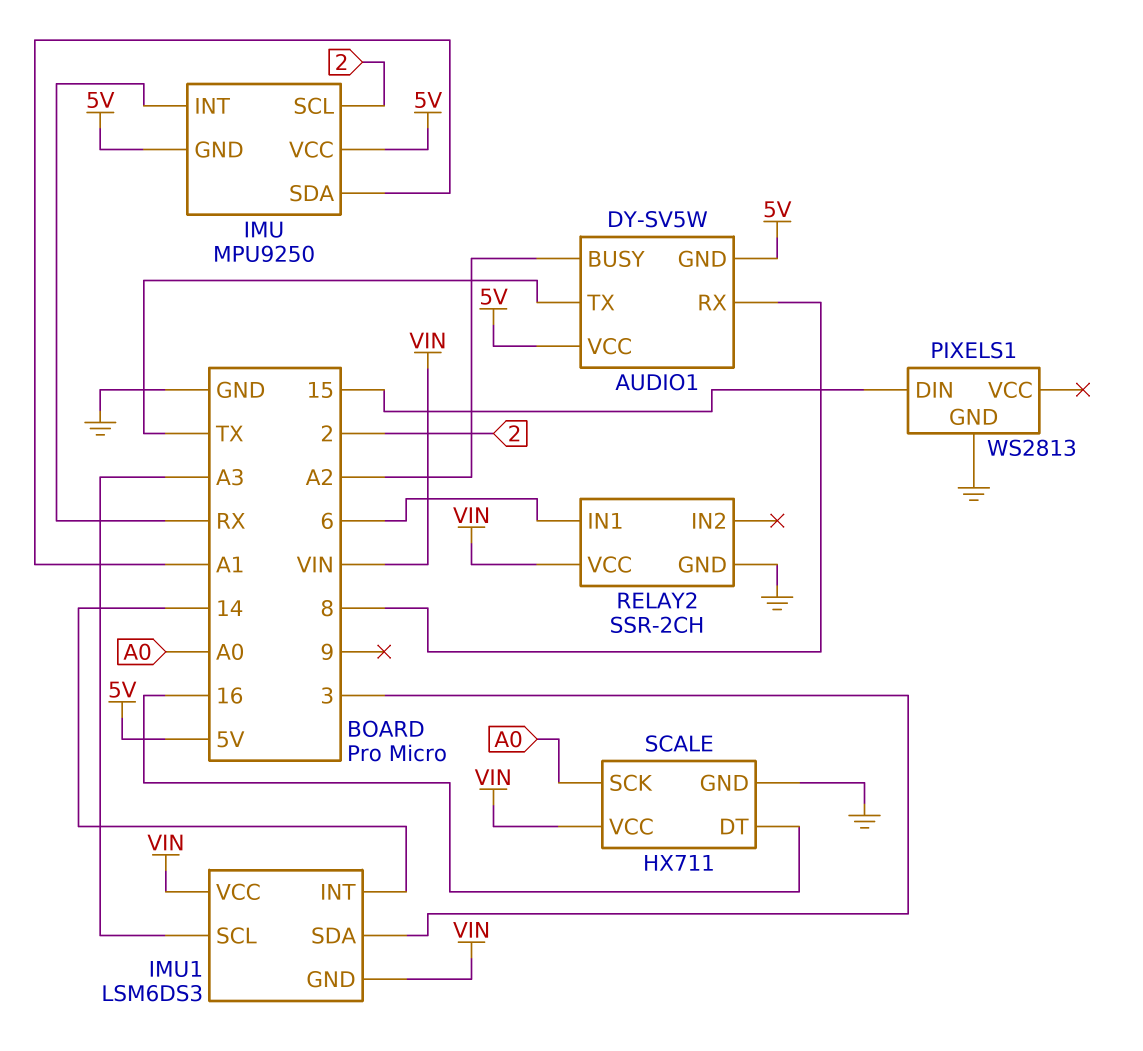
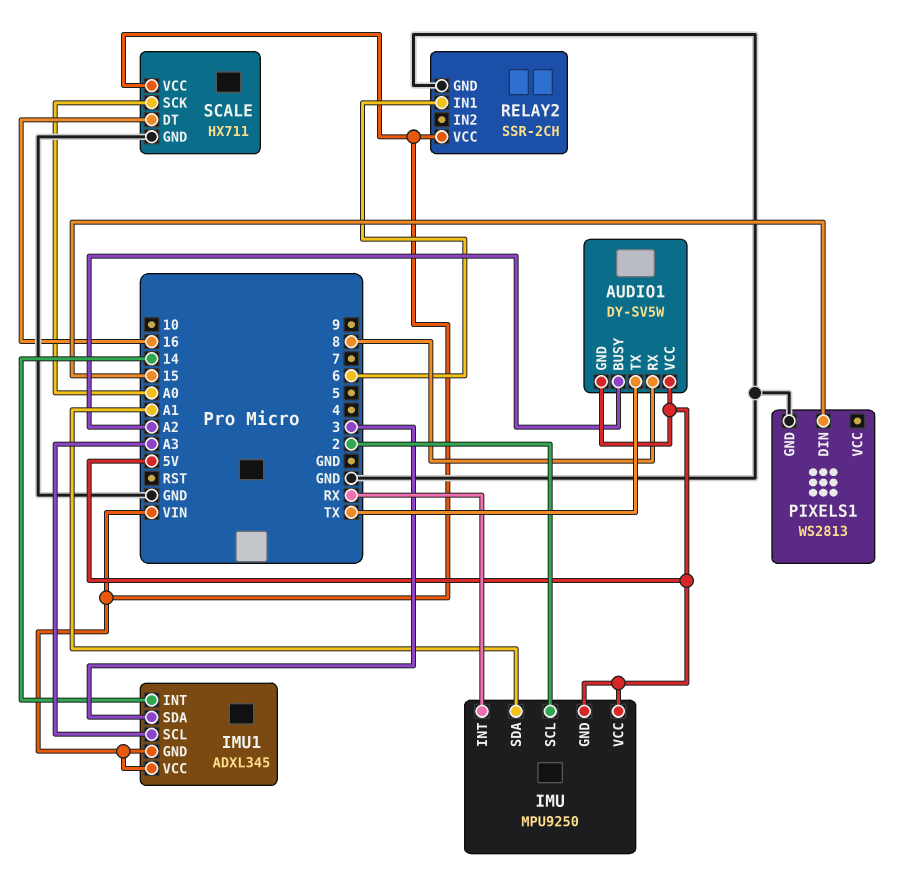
IMU1: LSM6DS3 -> ADXL345

